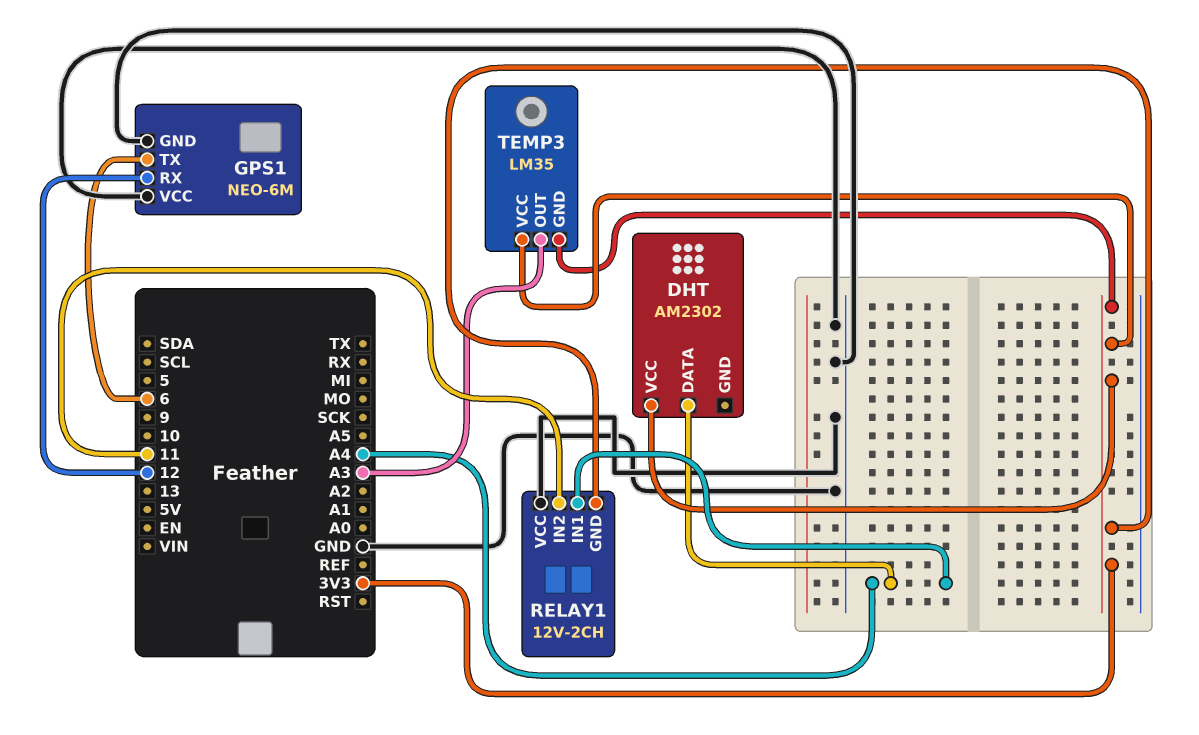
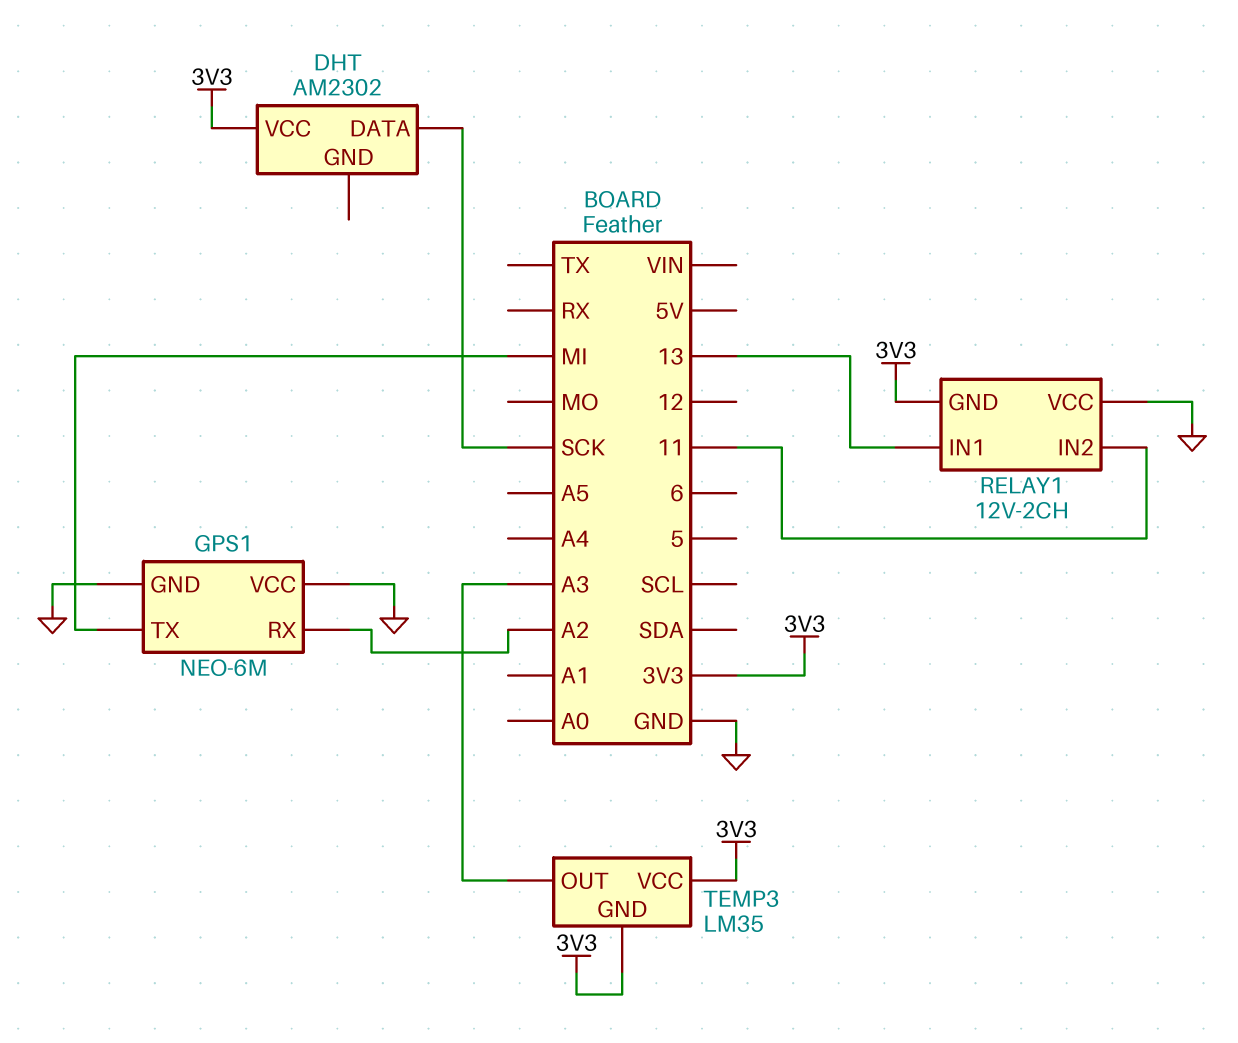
DHT pin DATA: A4 -> SCK
GPS1 pin RX: 12 -> A2
GPS1 pin TX: 6 -> MI
RELAY1 pin IN1: A4 -> 13

